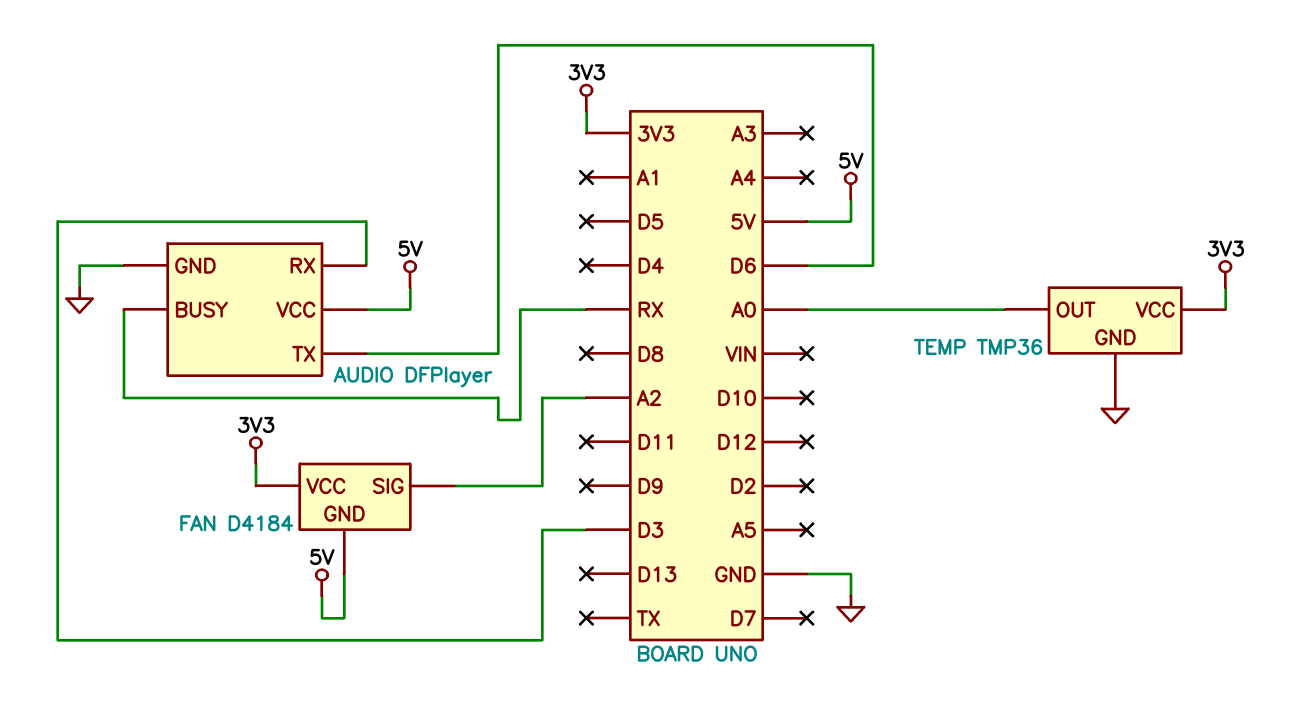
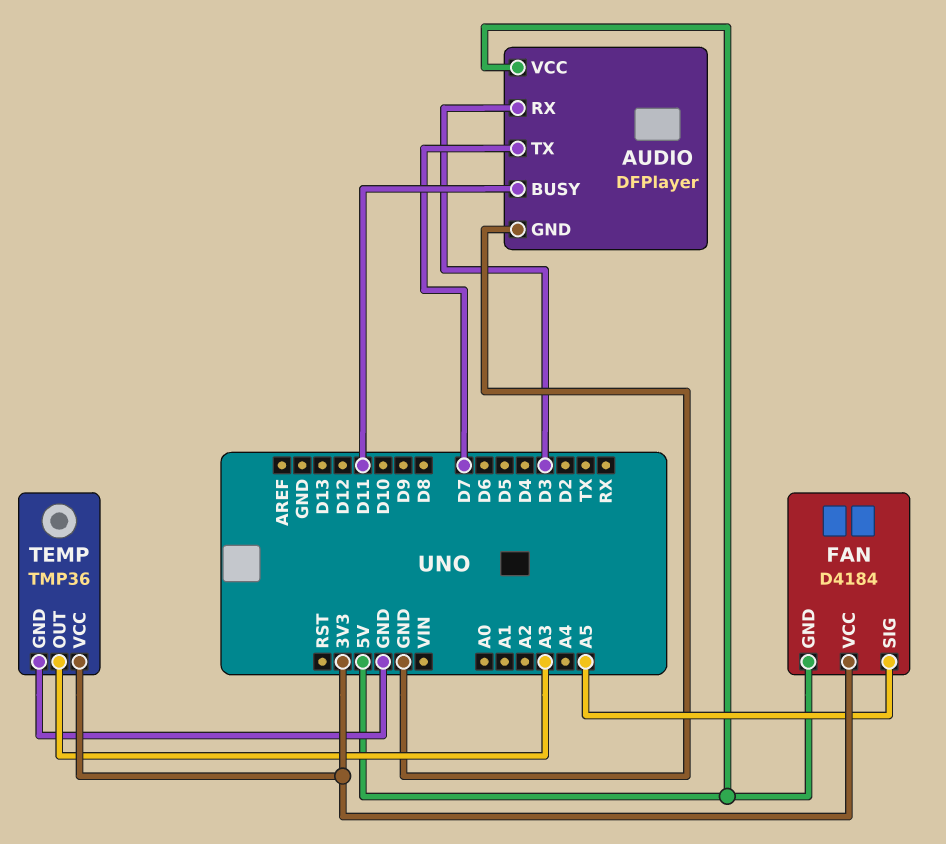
AUDIO pin BUSY: RX -> D11
AUDIO pin TX: D6 -> D7
FAN pin SIG: A2 -> A5
TEMP pin OUT: A0 -> A3

